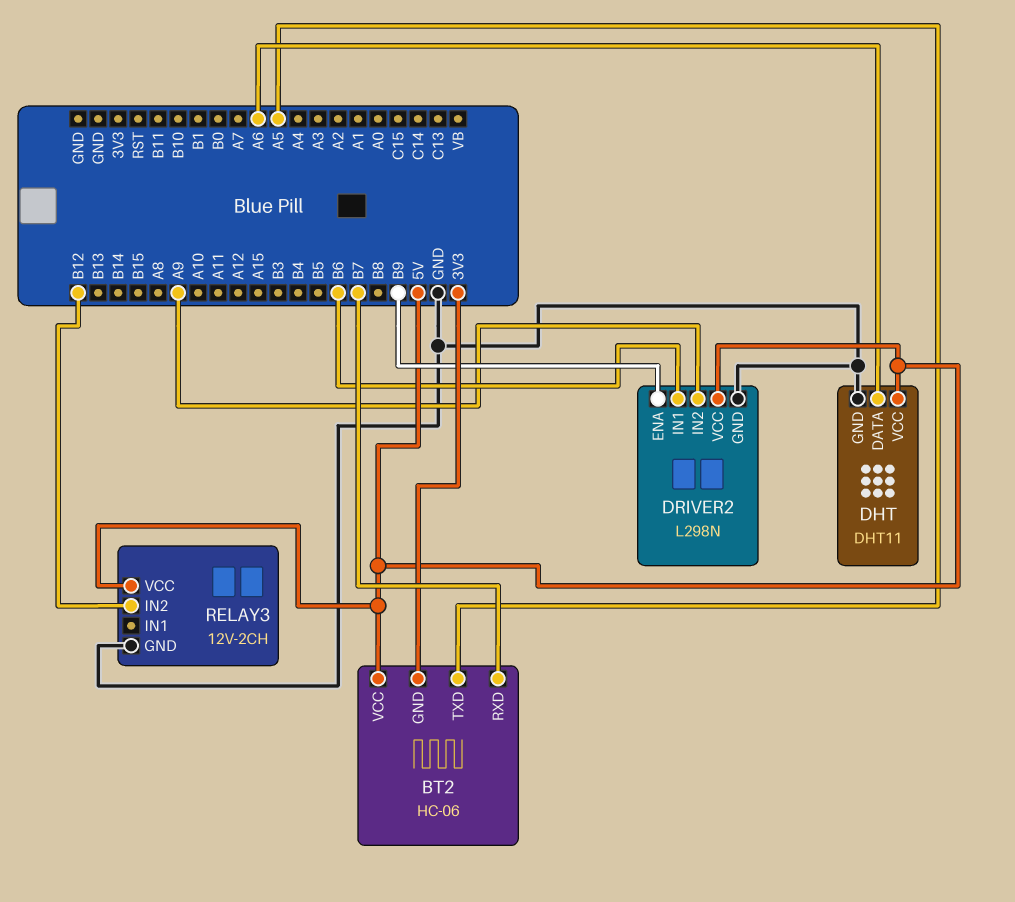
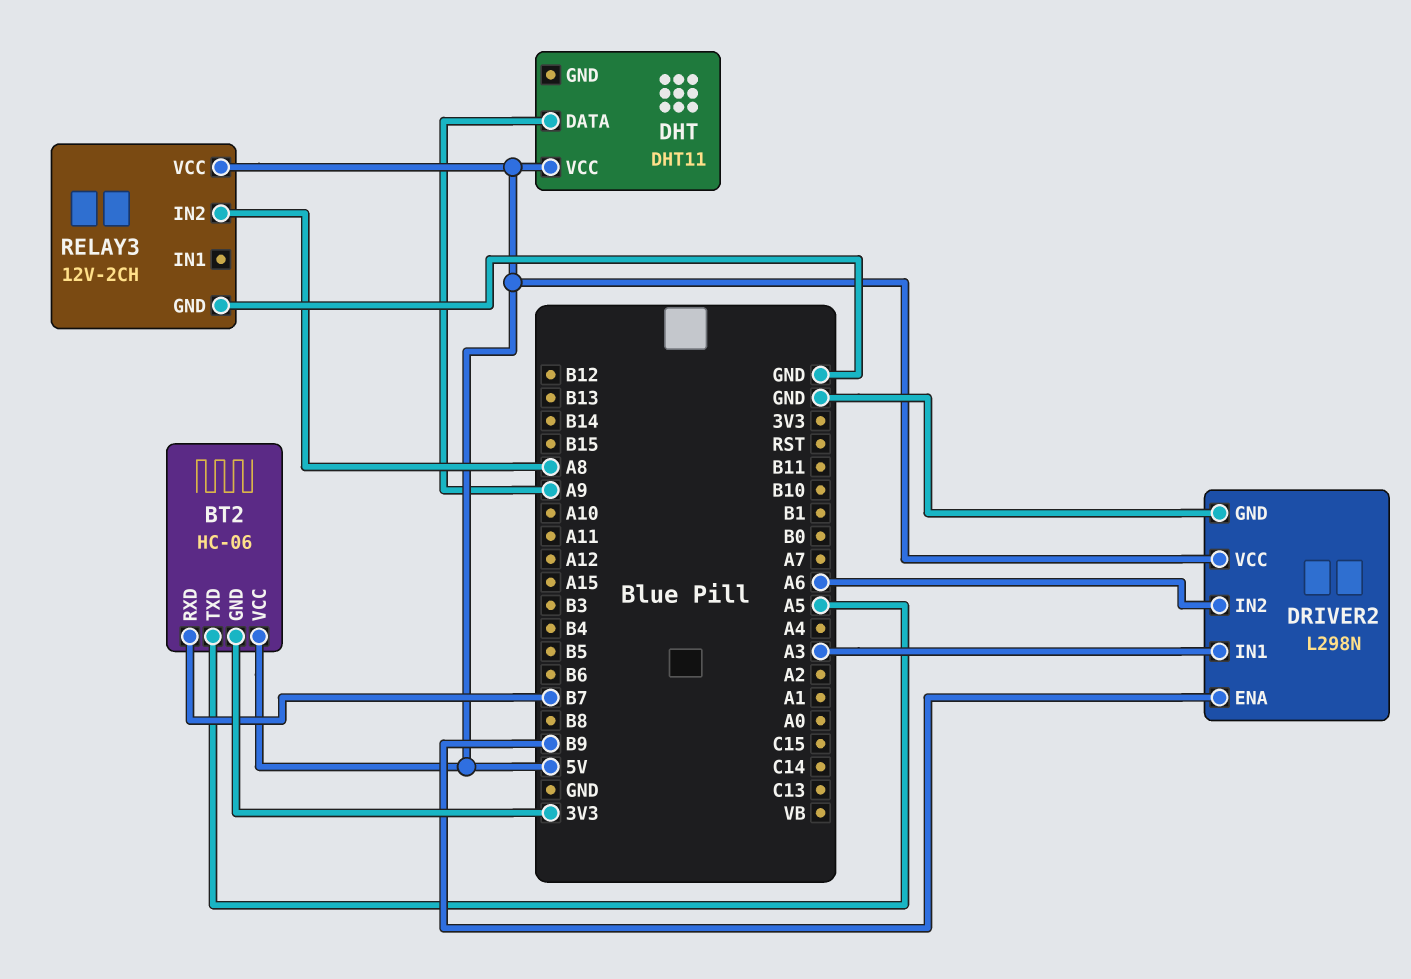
DHT pin DATA: A6 -> A9
DHT pin GND: GND -> none
DRIVER2 pin IN1: B6 -> A3
DRIVER2 pin IN2: A9 -> A6
RELAY3 pin IN2: B12 -> A8

